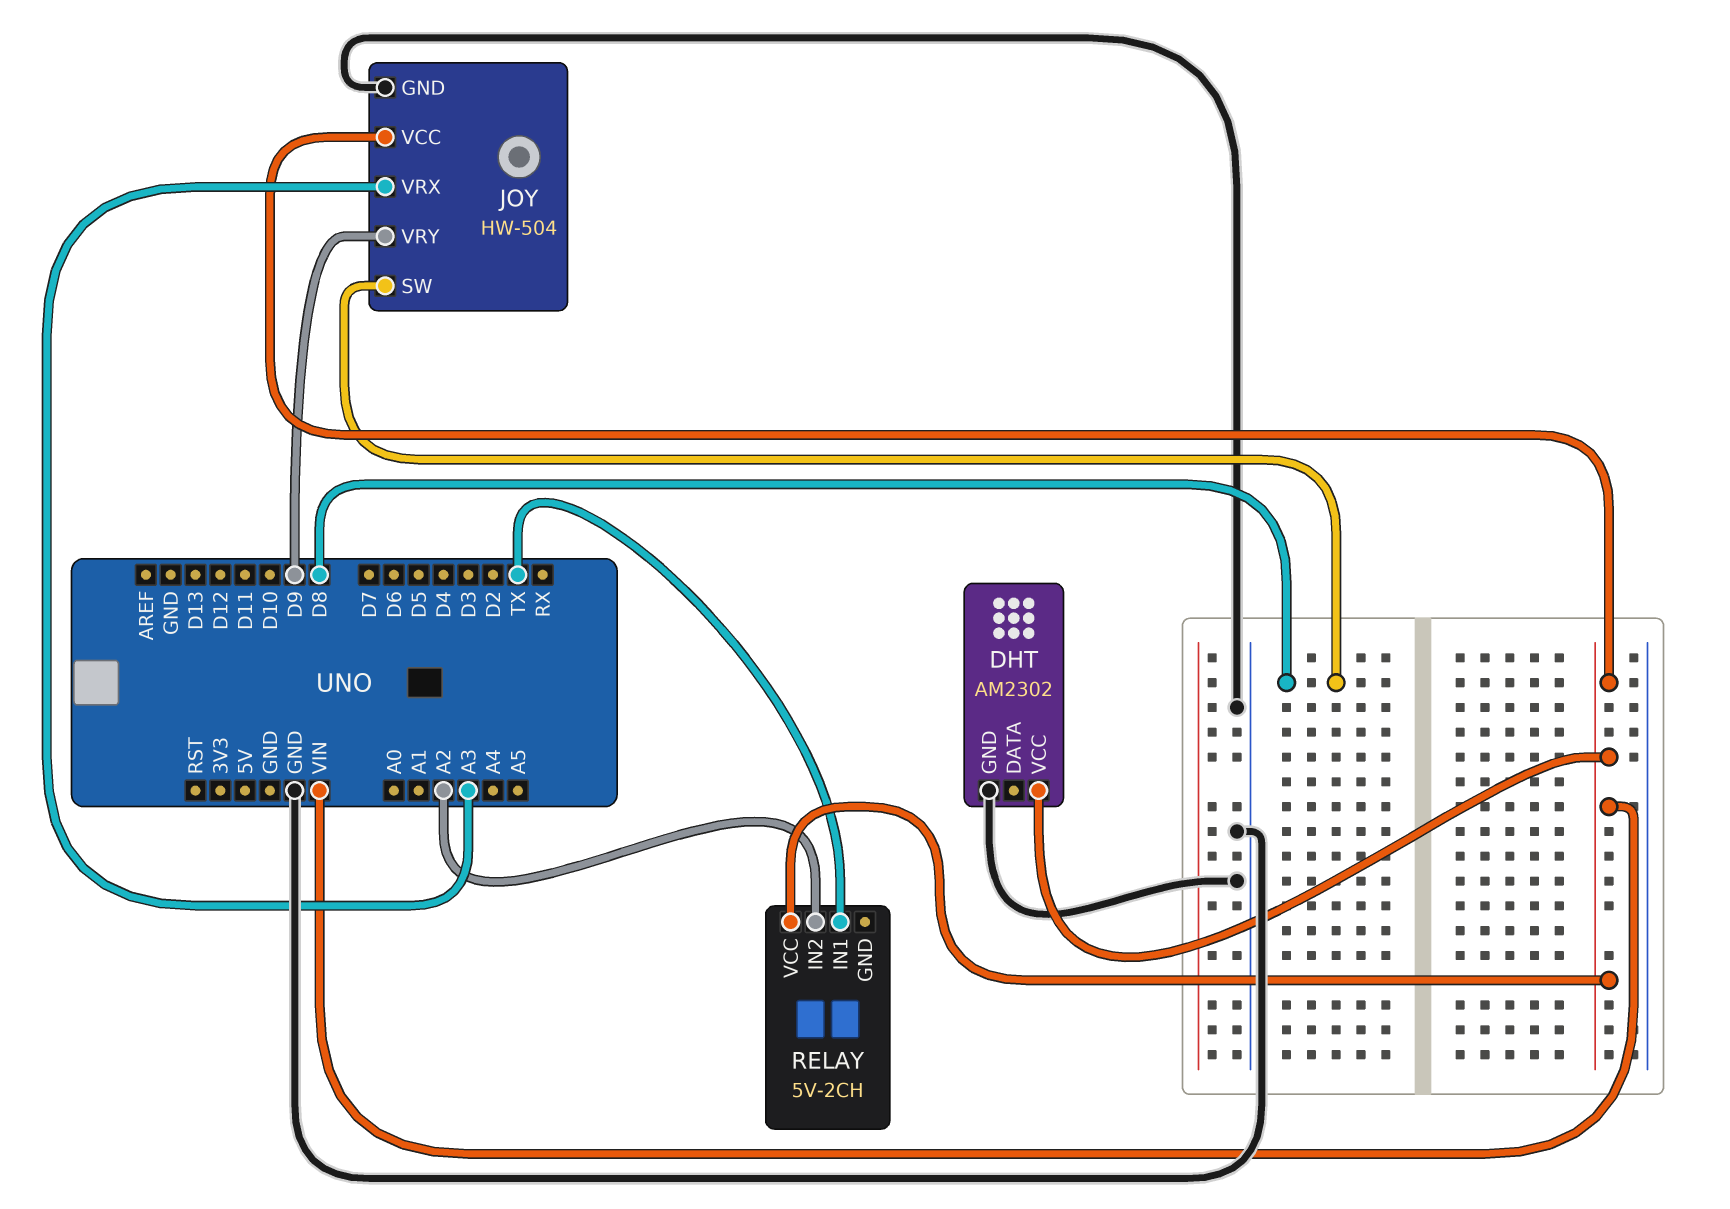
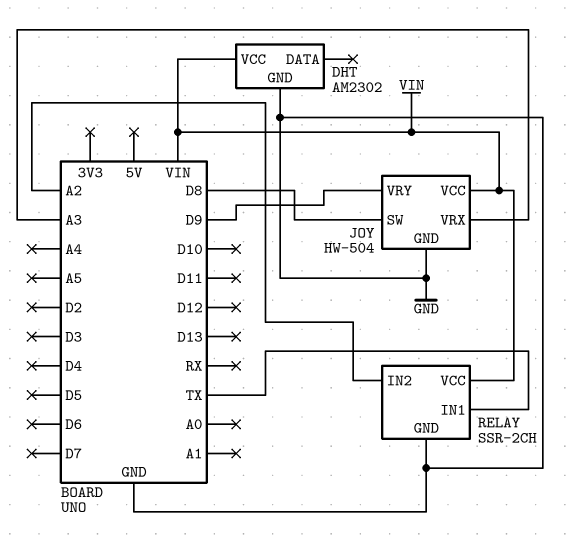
RELAY: 5V-2CH -> SSR-2CH
RELAY pin GND: none -> GND

